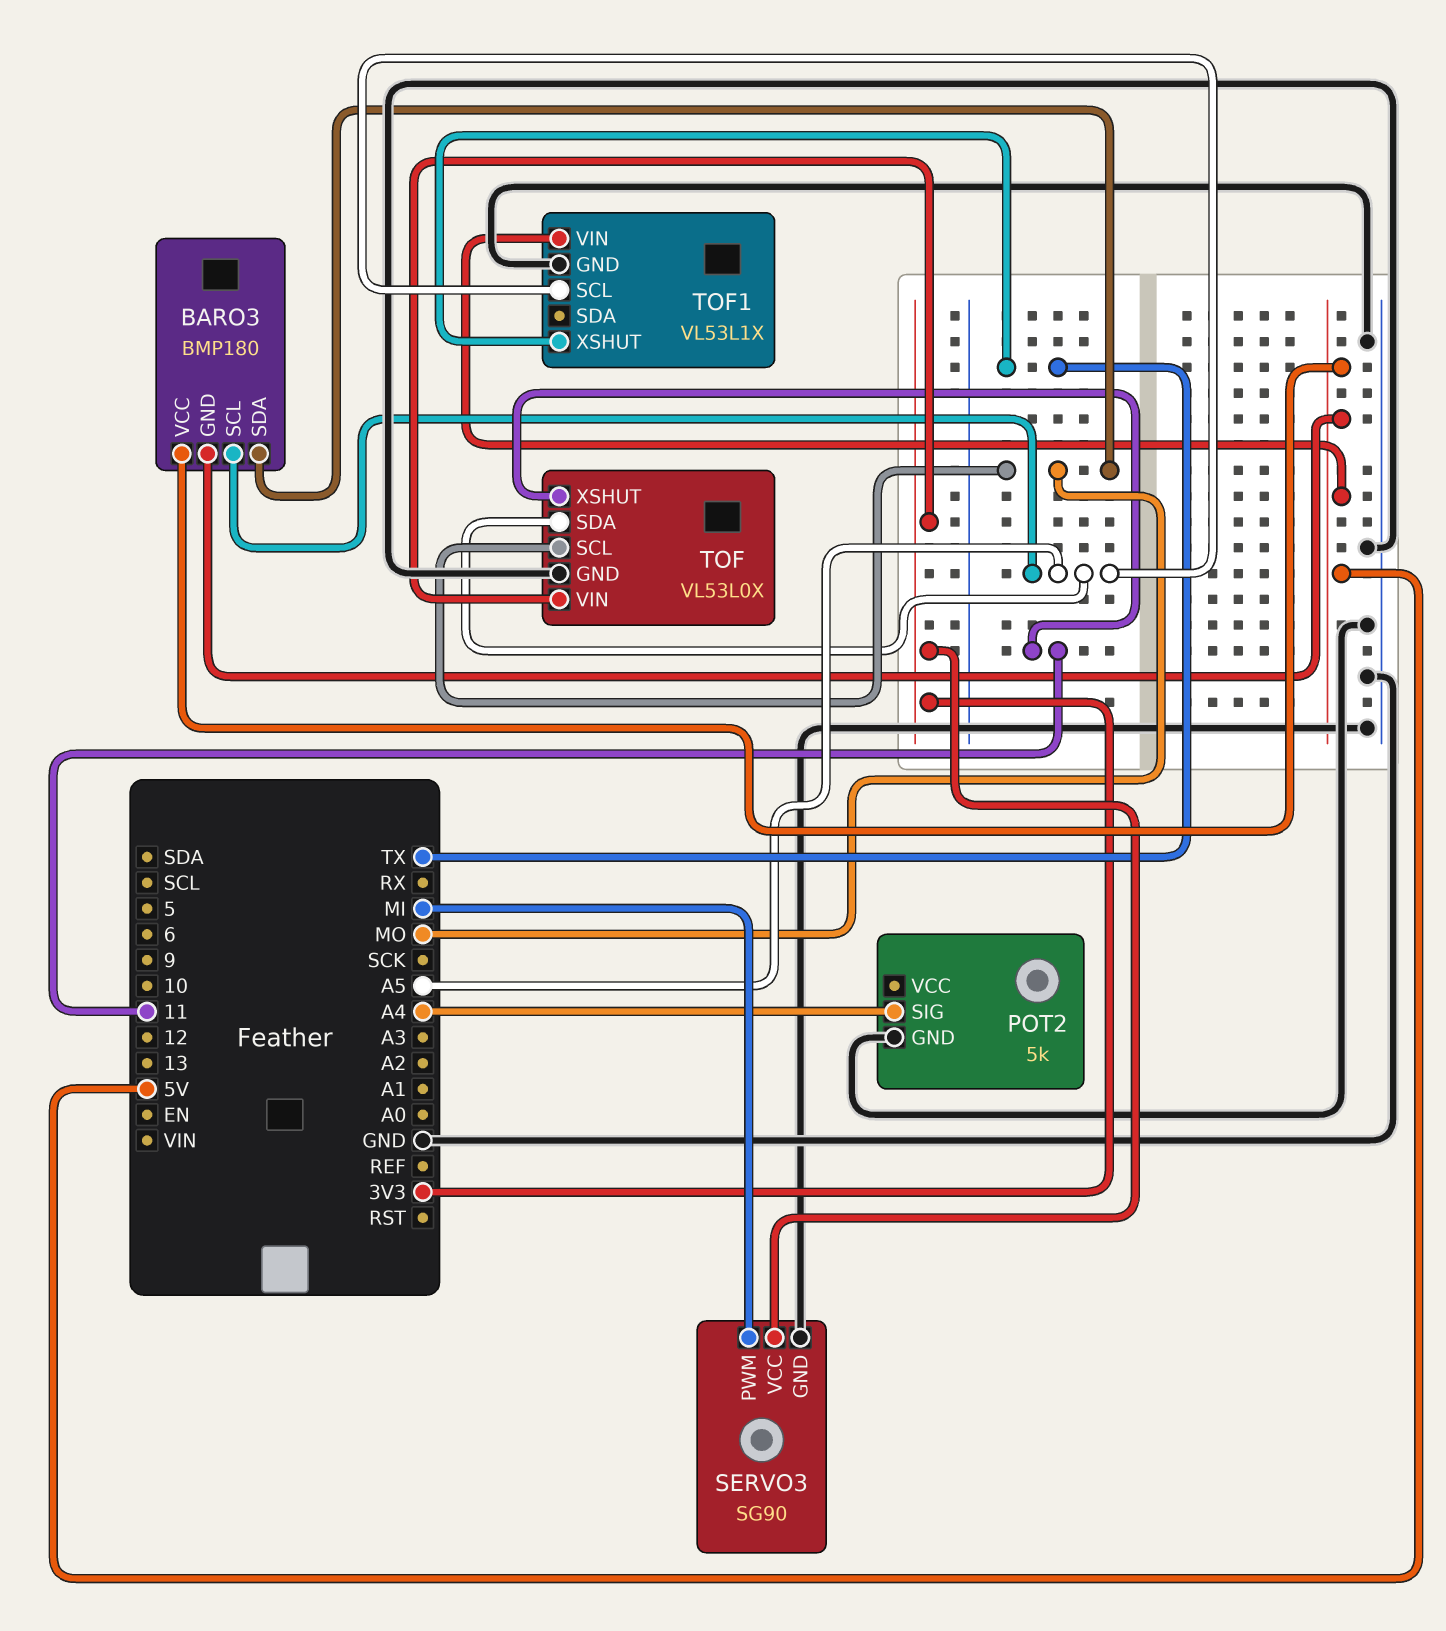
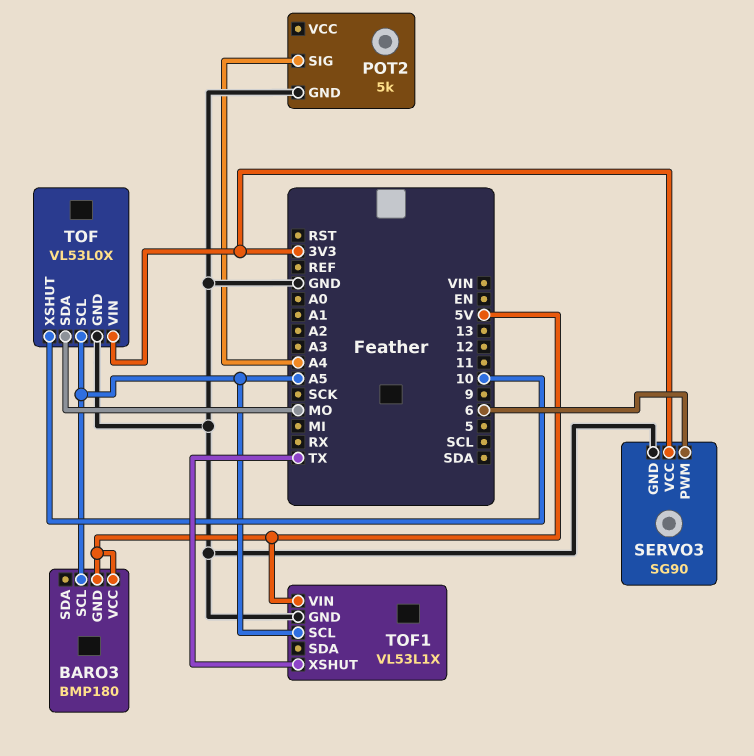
BARO3 pin SDA: MO -> none
SERVO3 pin PWM: MI -> 6
TOF pin SCL: MO -> A5
TOF pin SDA: A5 -> MO
TOF pin XSHUT: 11 -> 10

